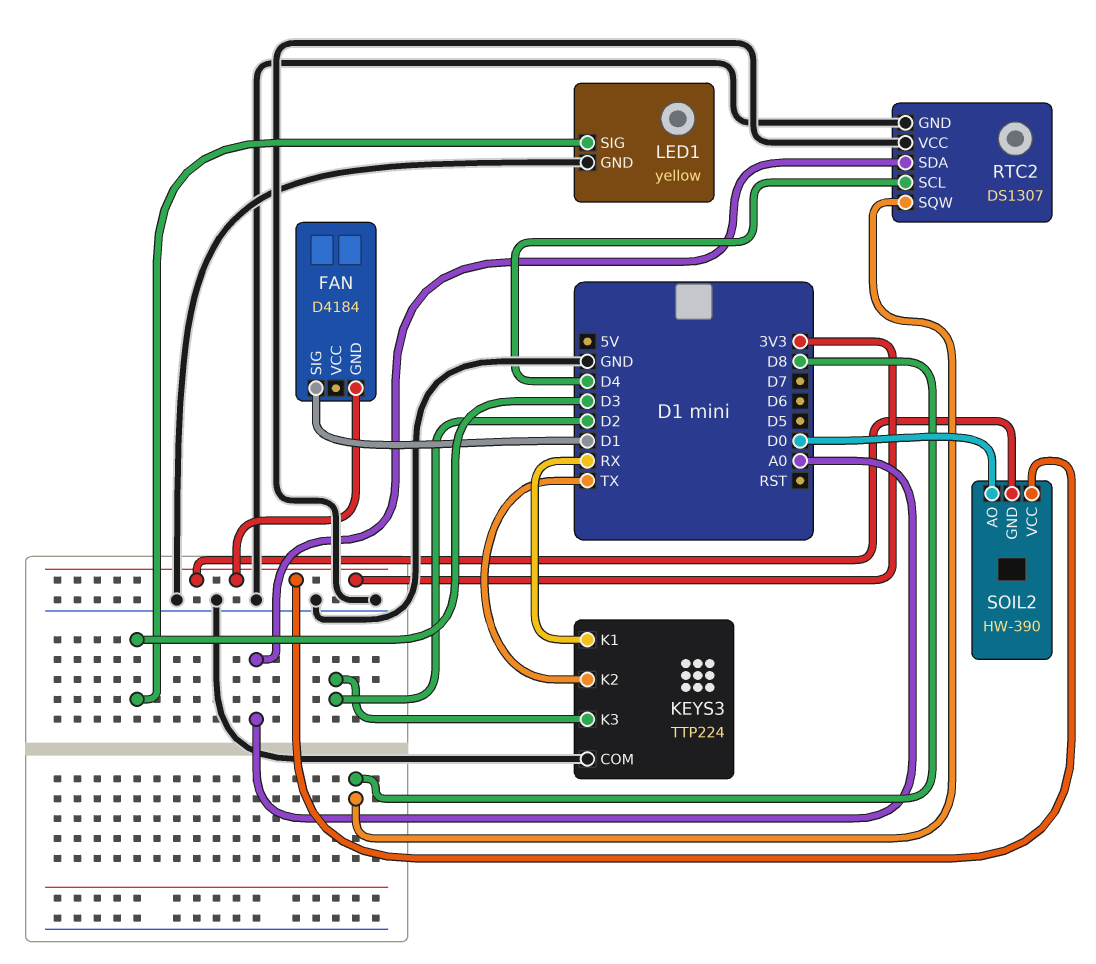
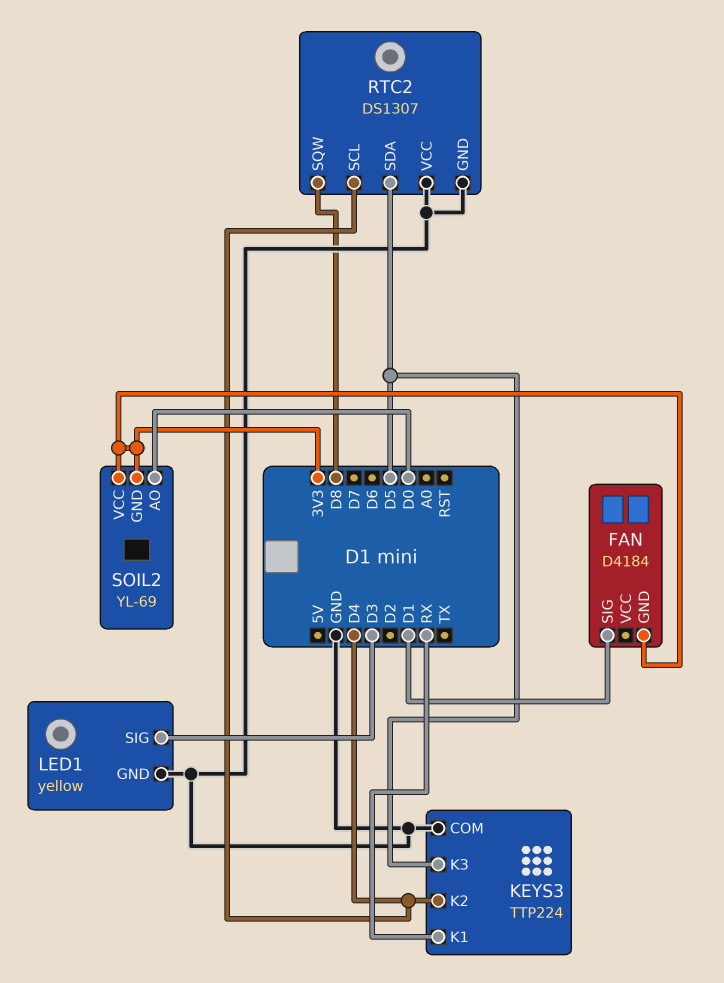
KEYS3 pin K2: TX -> D4
KEYS3 pin K3: D2 -> D5
RTC2 pin SDA: A0 -> D5
SOIL2: HW-390 -> YL-69

